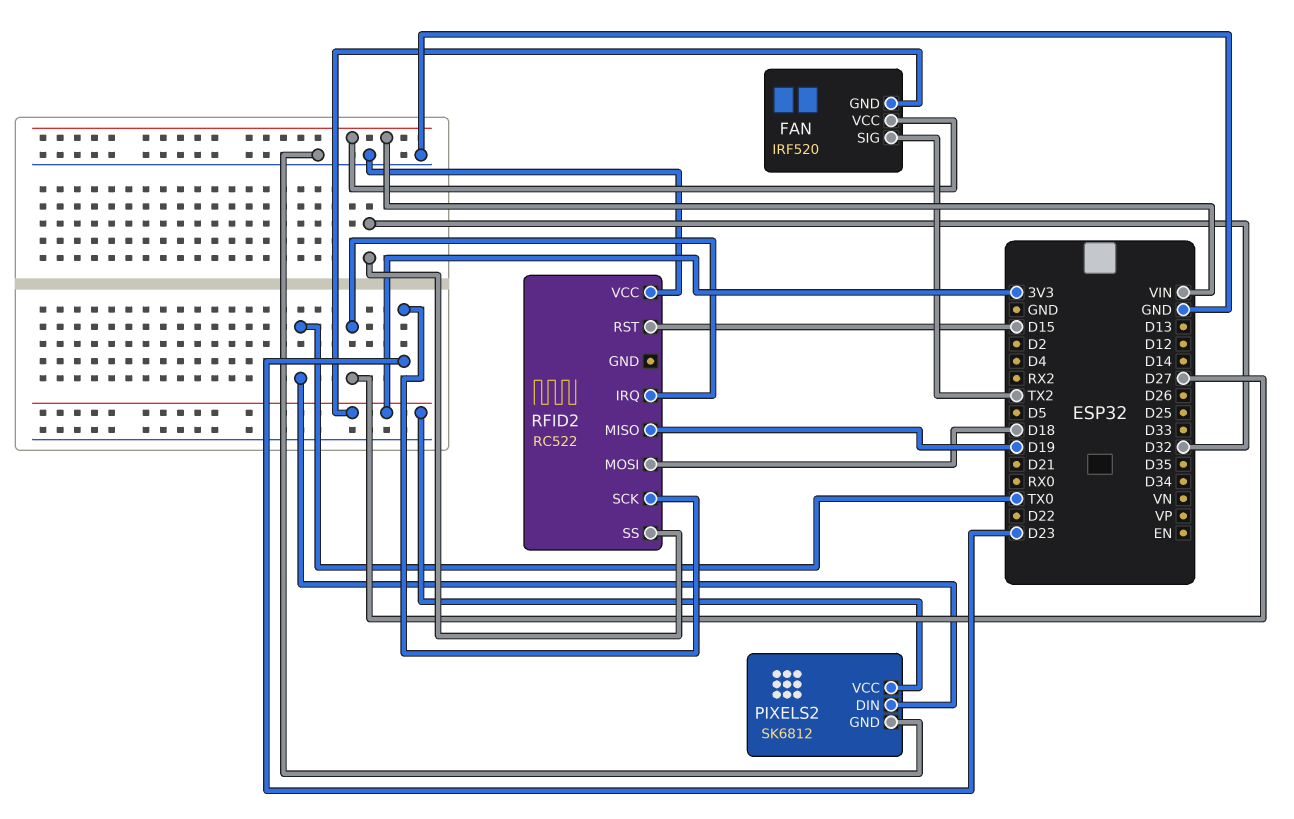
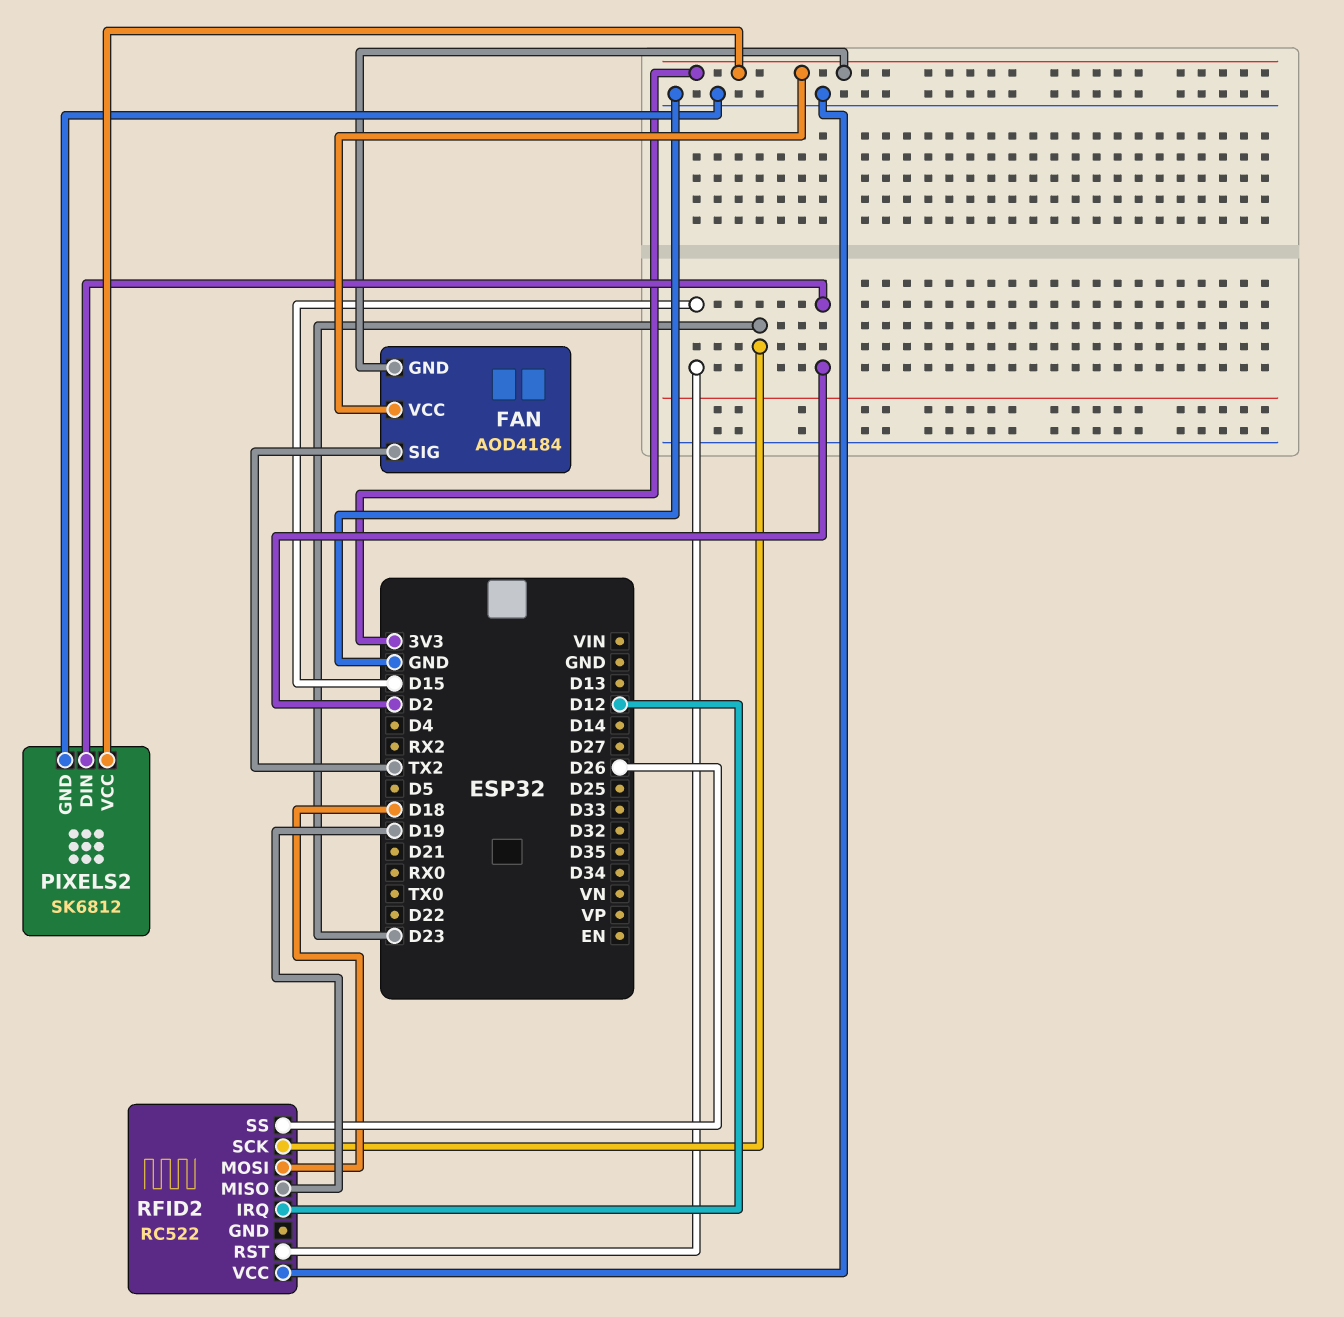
FAN: IRF520 -> AOD4184
FAN pin VCC: VIN -> 3V3
PIXELS2 pin DIN: TX0 -> D2
RFID2 pin IRQ: D27 -> D12
RFID2 pin SS: D32 -> D26

